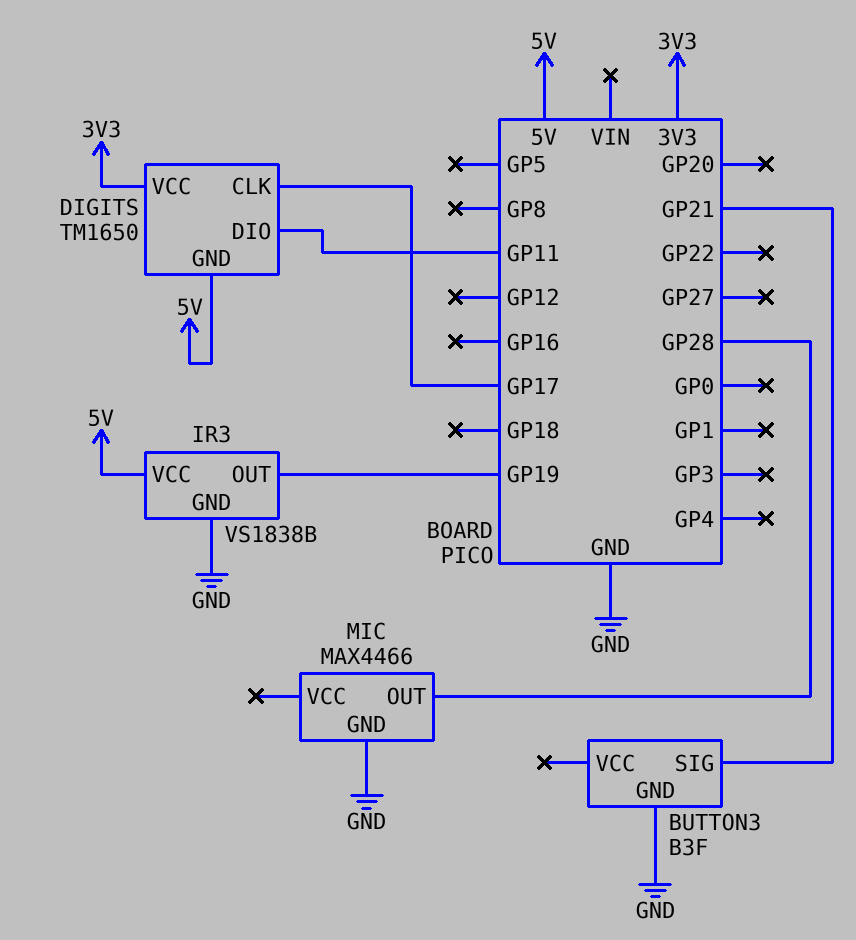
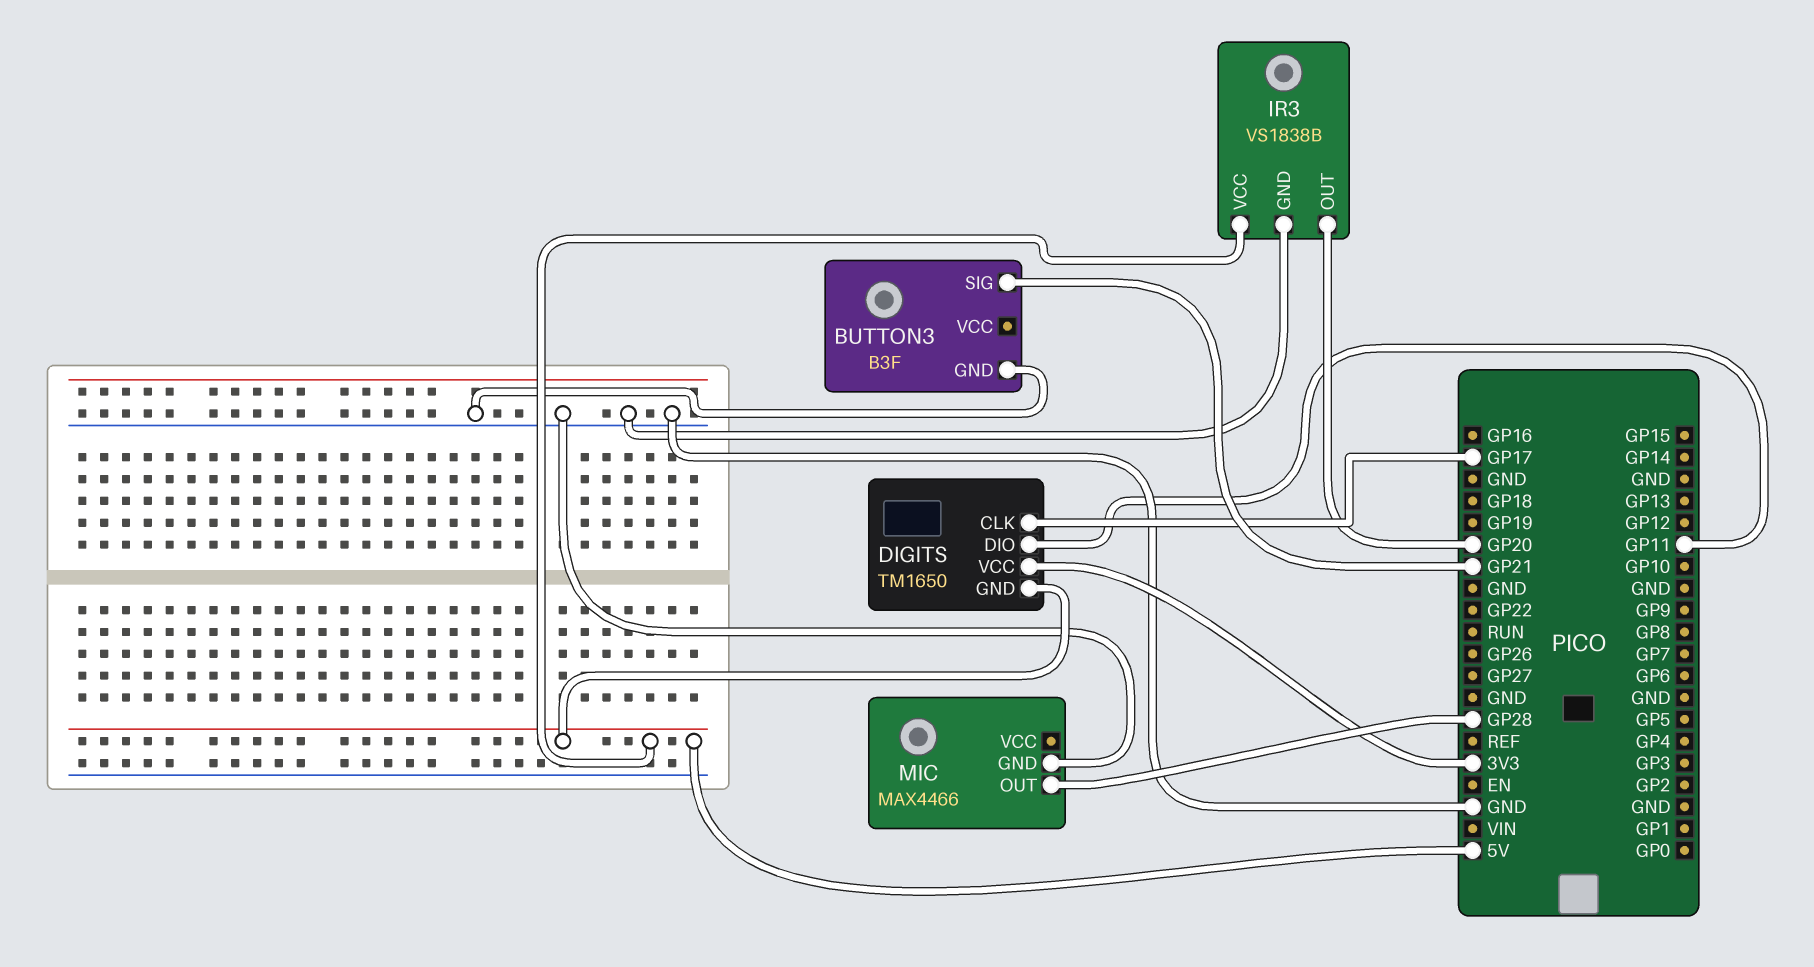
IR3 pin OUT: GP19 -> GP20

